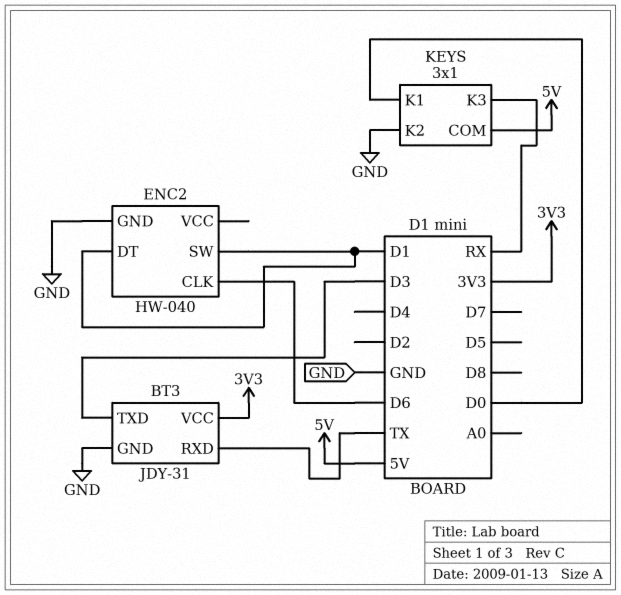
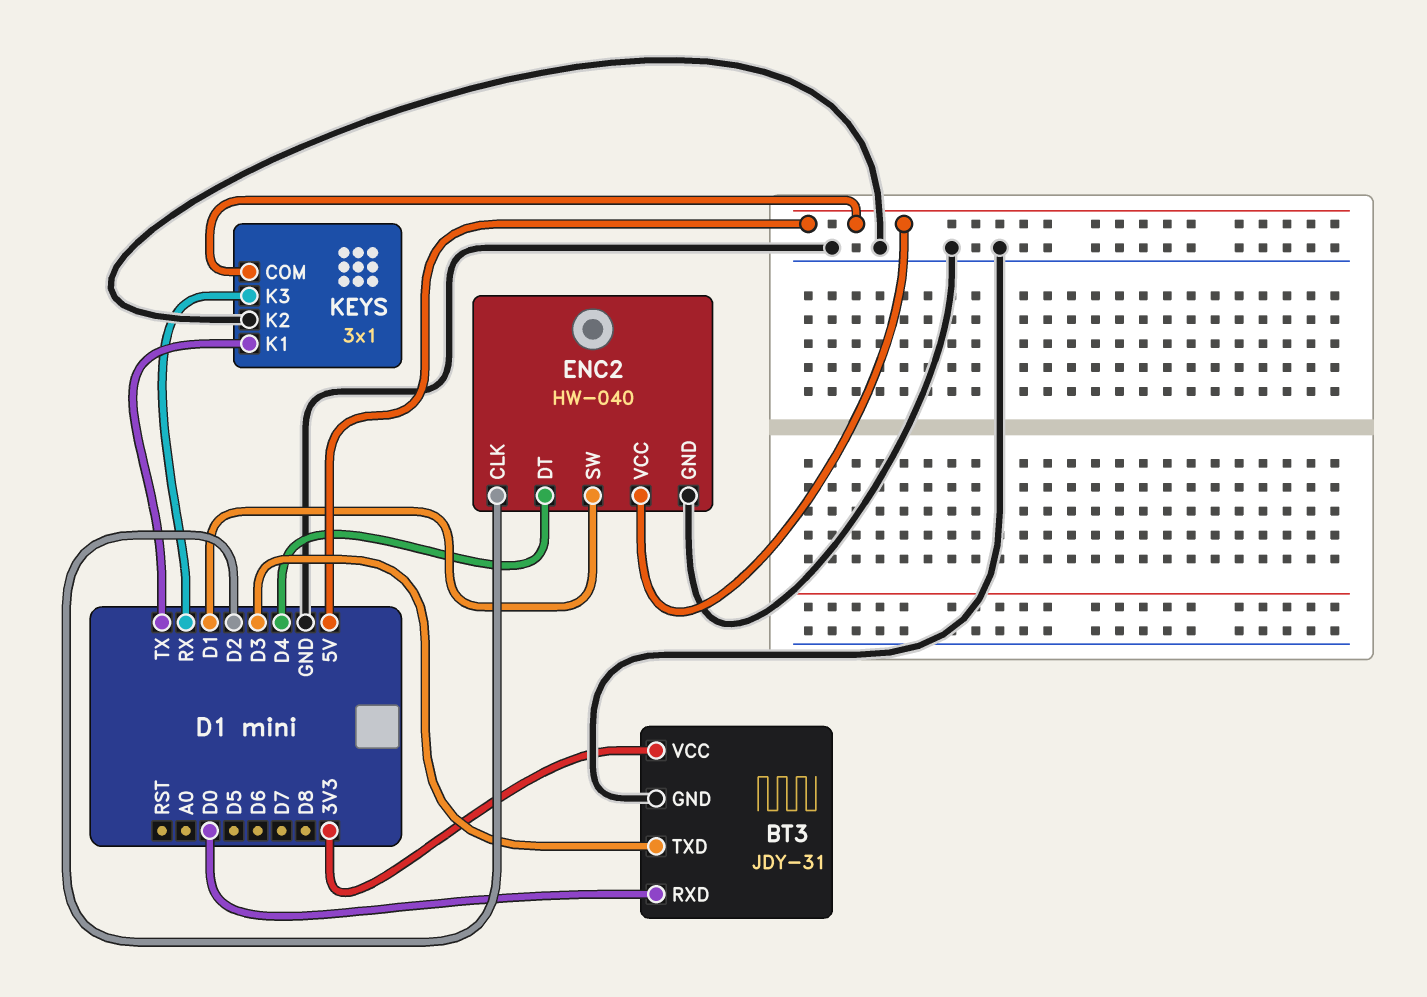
BT3 pin RXD: TX -> D0
ENC2 pin CLK: D6 -> D2
ENC2 pin DT: D1 -> D4
ENC2 pin VCC: none -> 5V
KEYS pin K1: D0 -> TX

